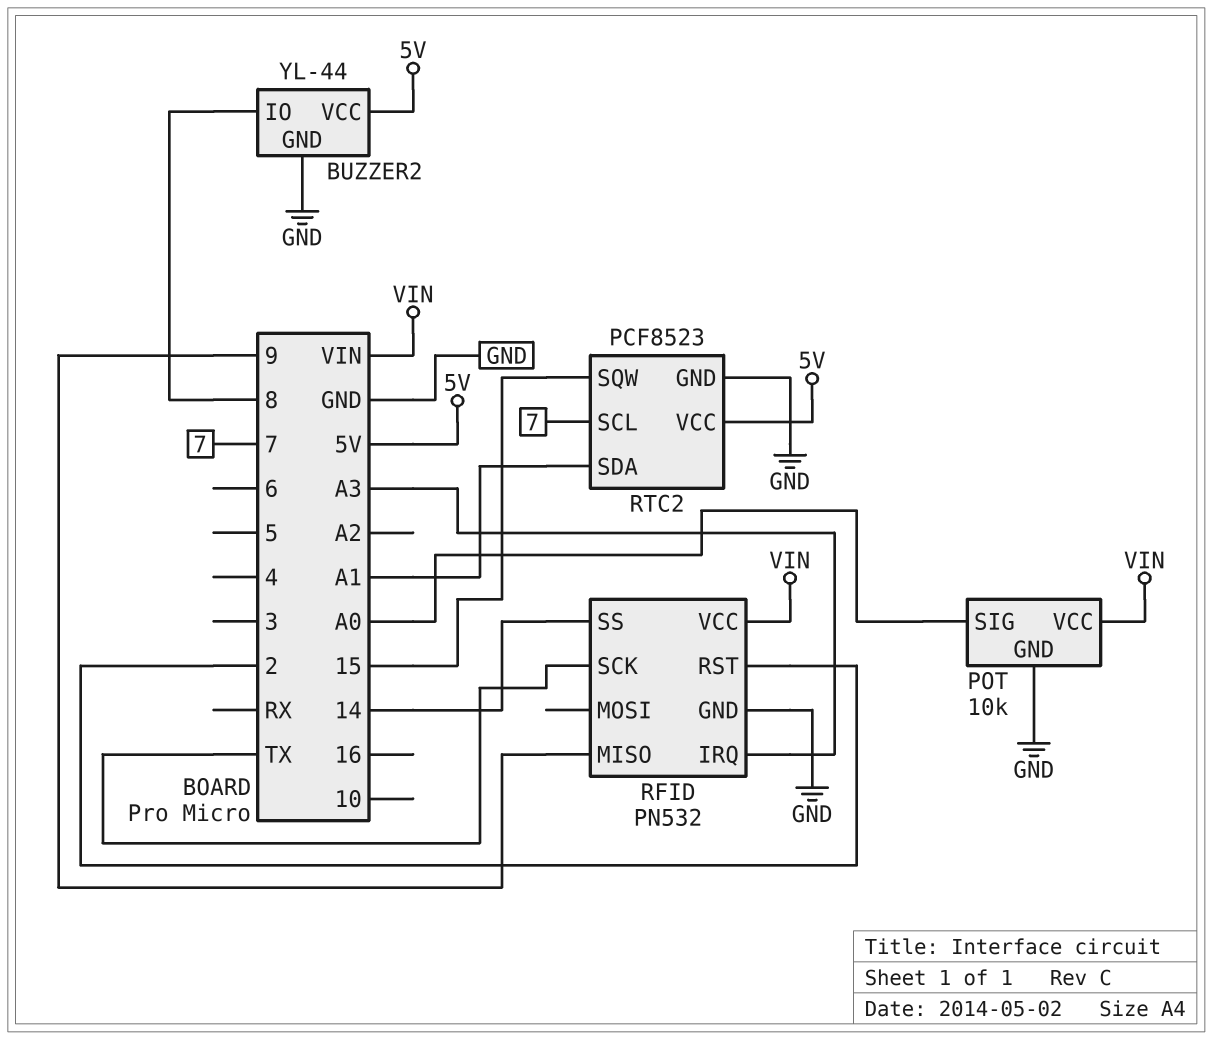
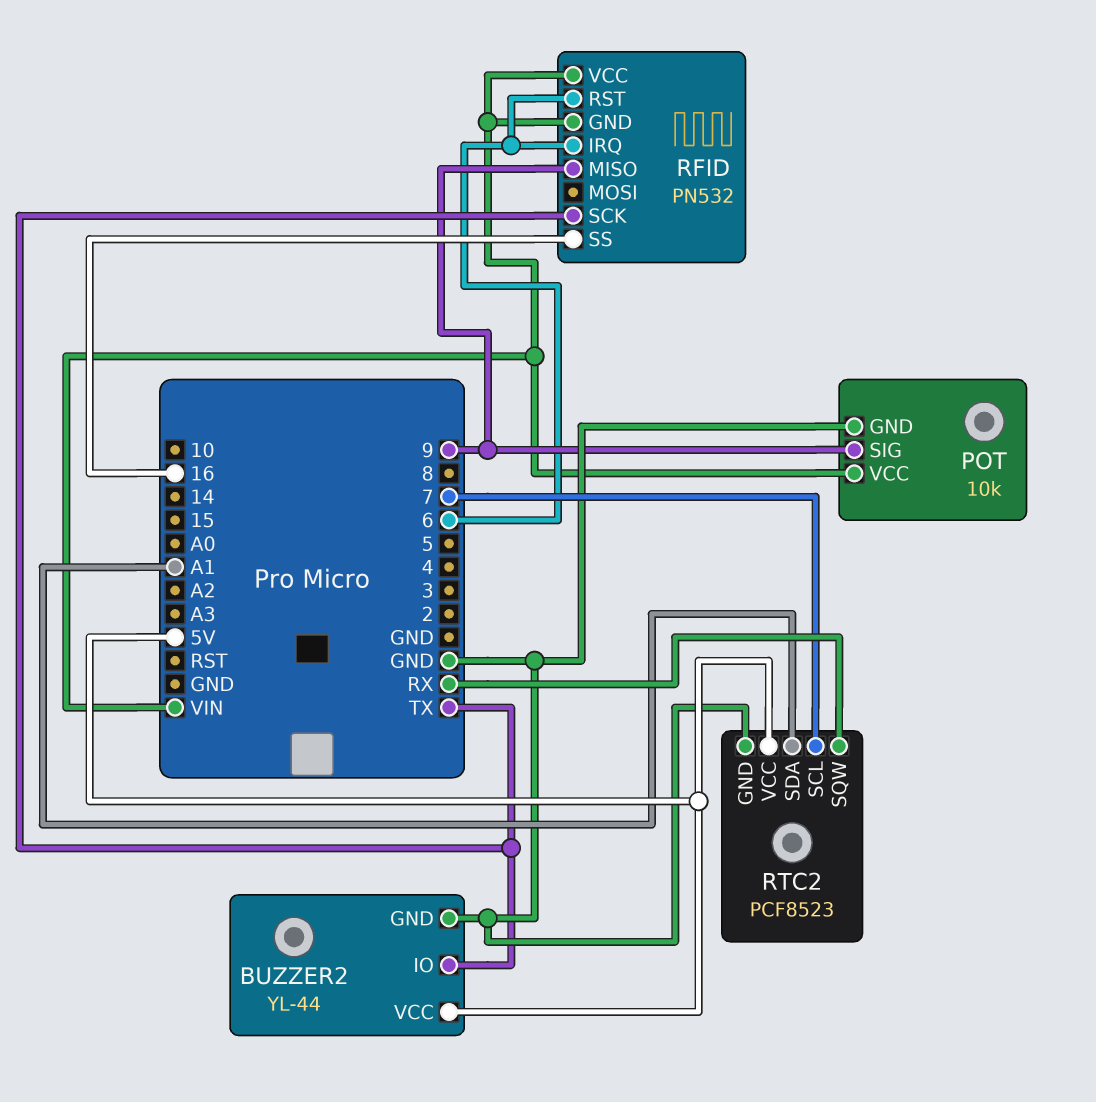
BUZZER2 pin IO: 8 -> TX
POT pin SIG: A0 -> 9
RFID pin GND: GND -> VIN
RFID pin IRQ: A3 -> 6
RFID pin RST: 2 -> 6
RFID pin SS: 14 -> 16
RTC2 pin SQW: 15 -> RX

